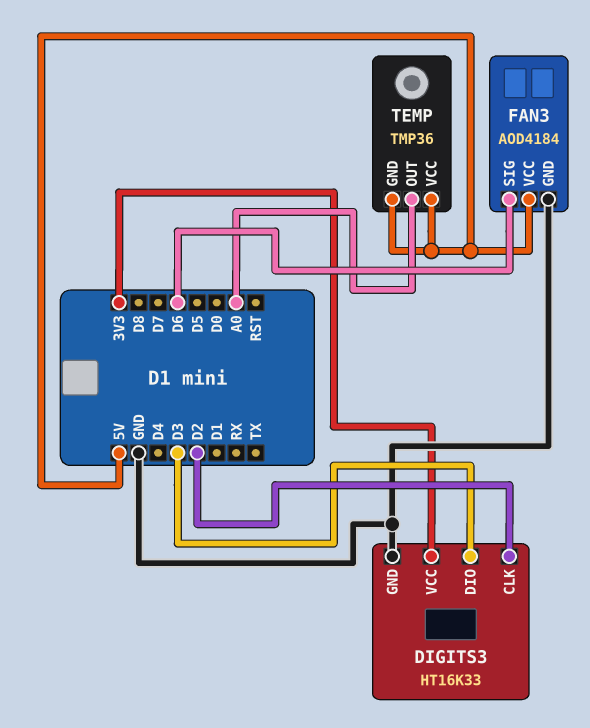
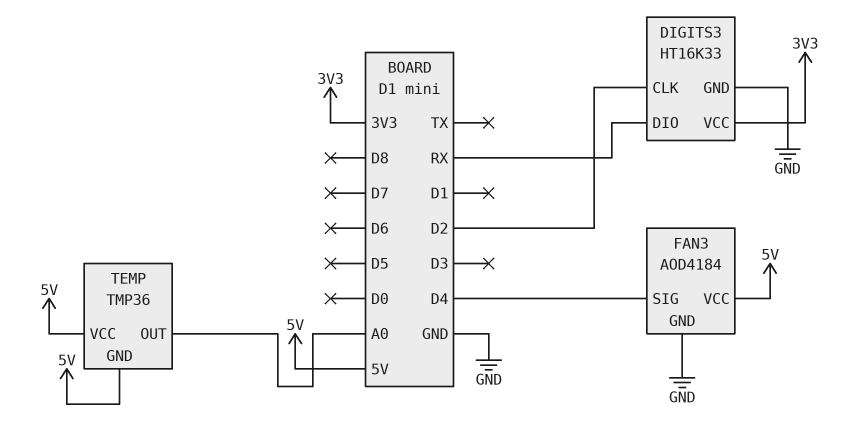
DIGITS3 pin DIO: D3 -> RX
FAN3 pin SIG: D6 -> D4

